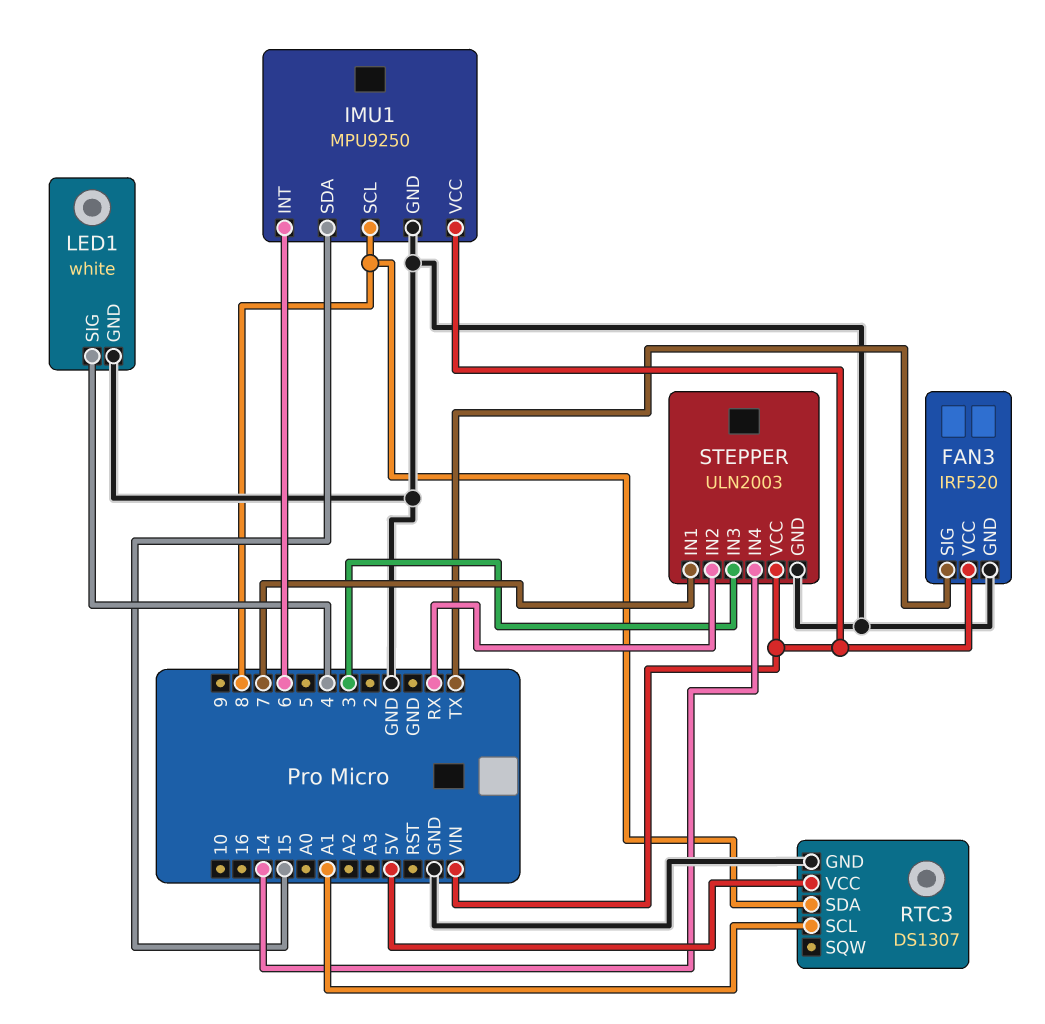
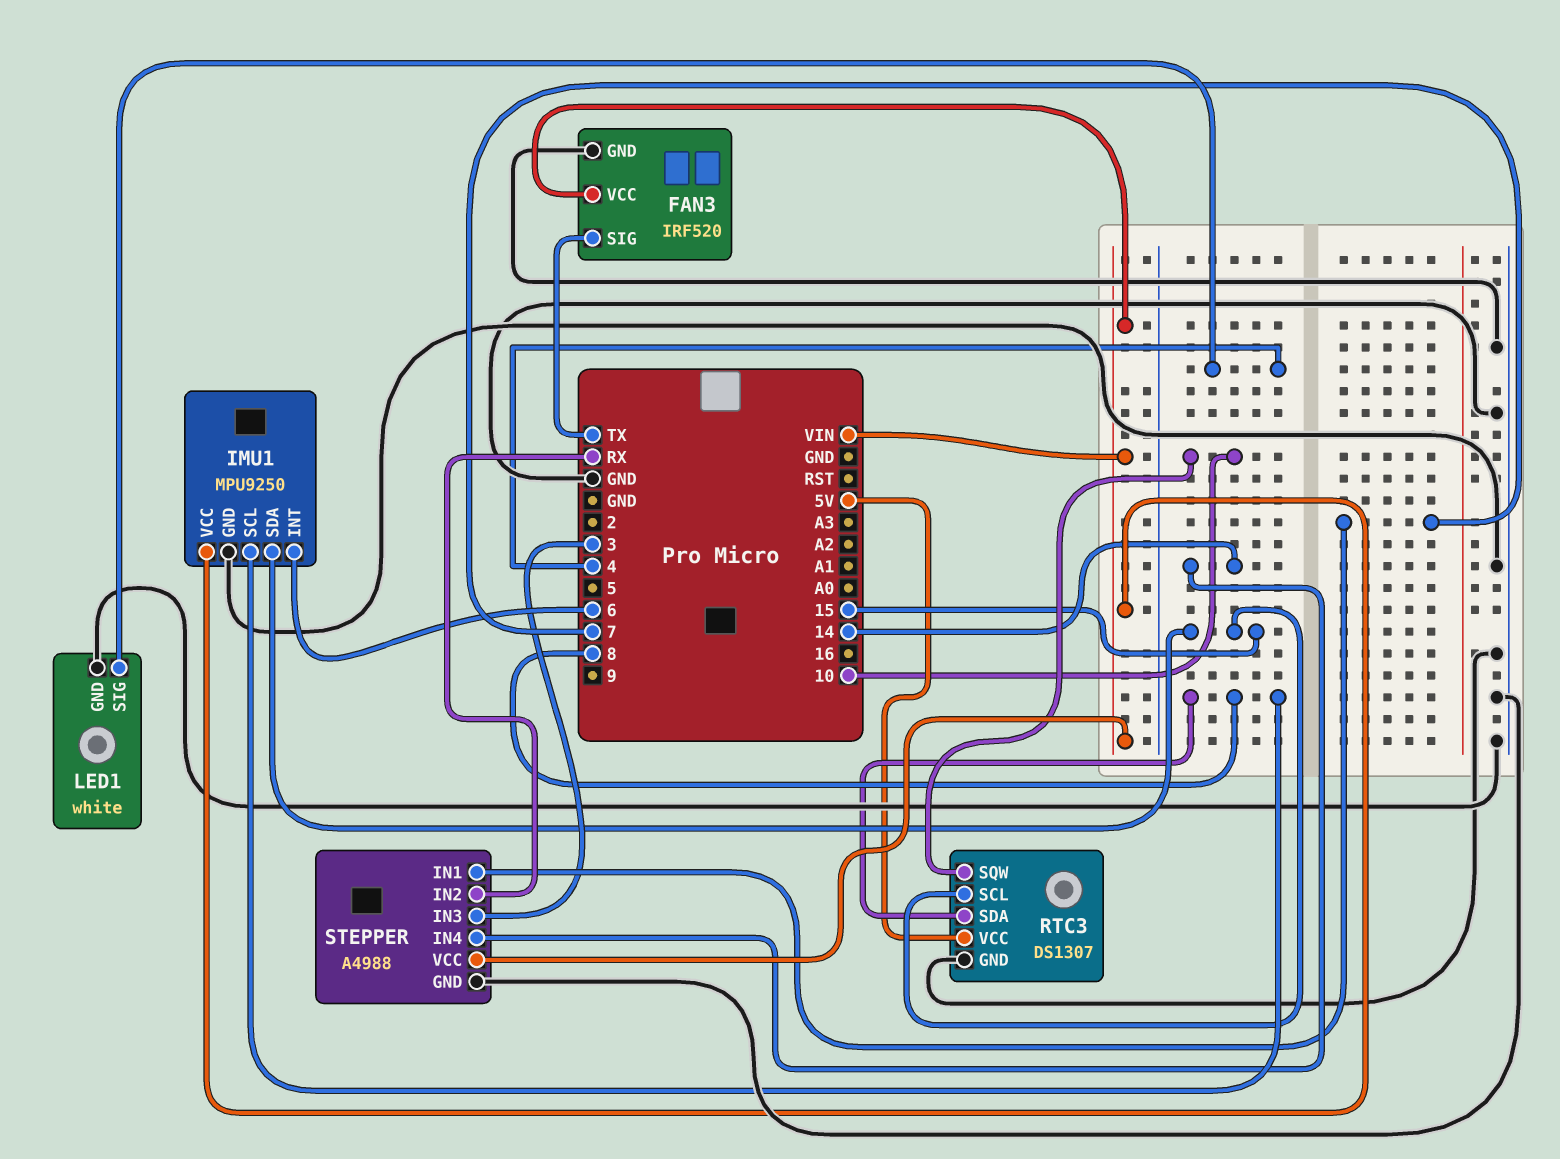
RTC3 pin SCL: A1 -> 15
RTC3 pin SQW: none -> 10
STEPPER: ULN2003 -> A4988

